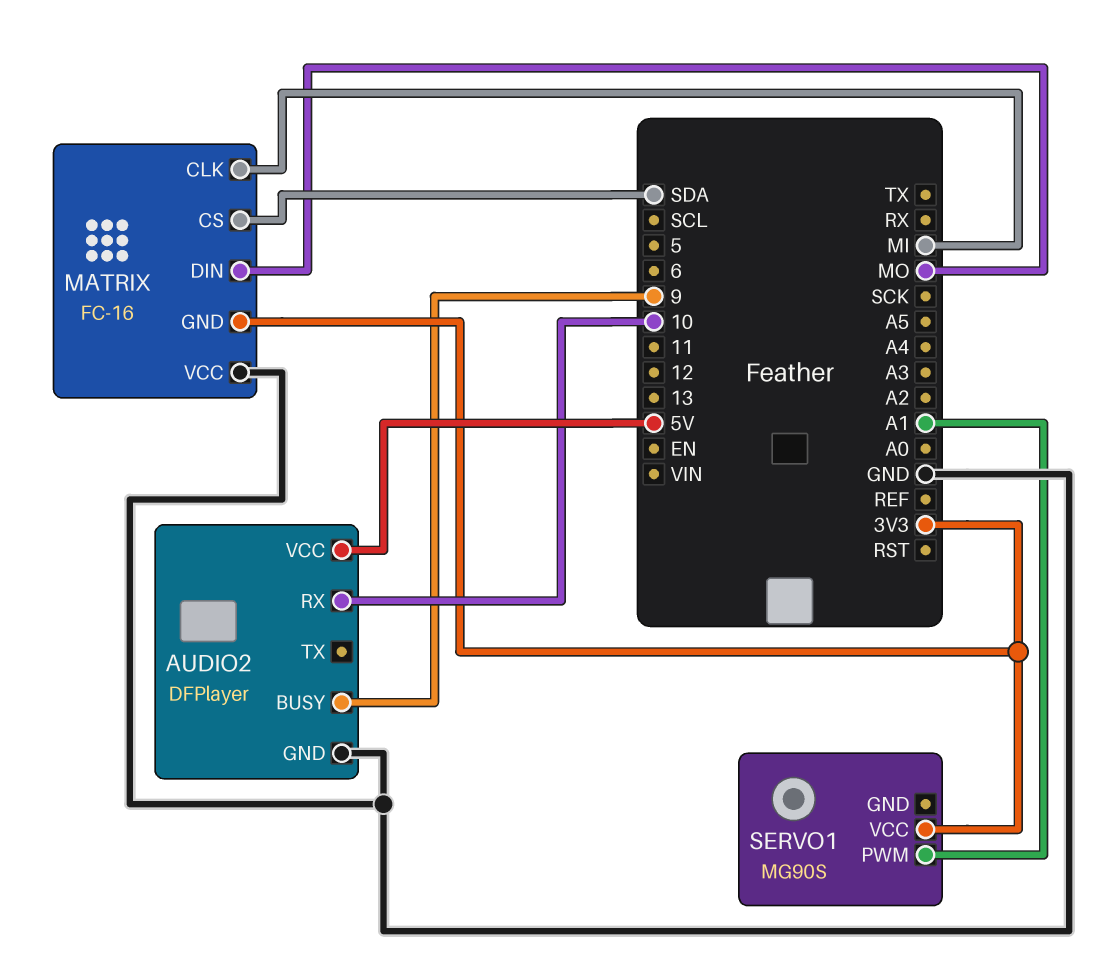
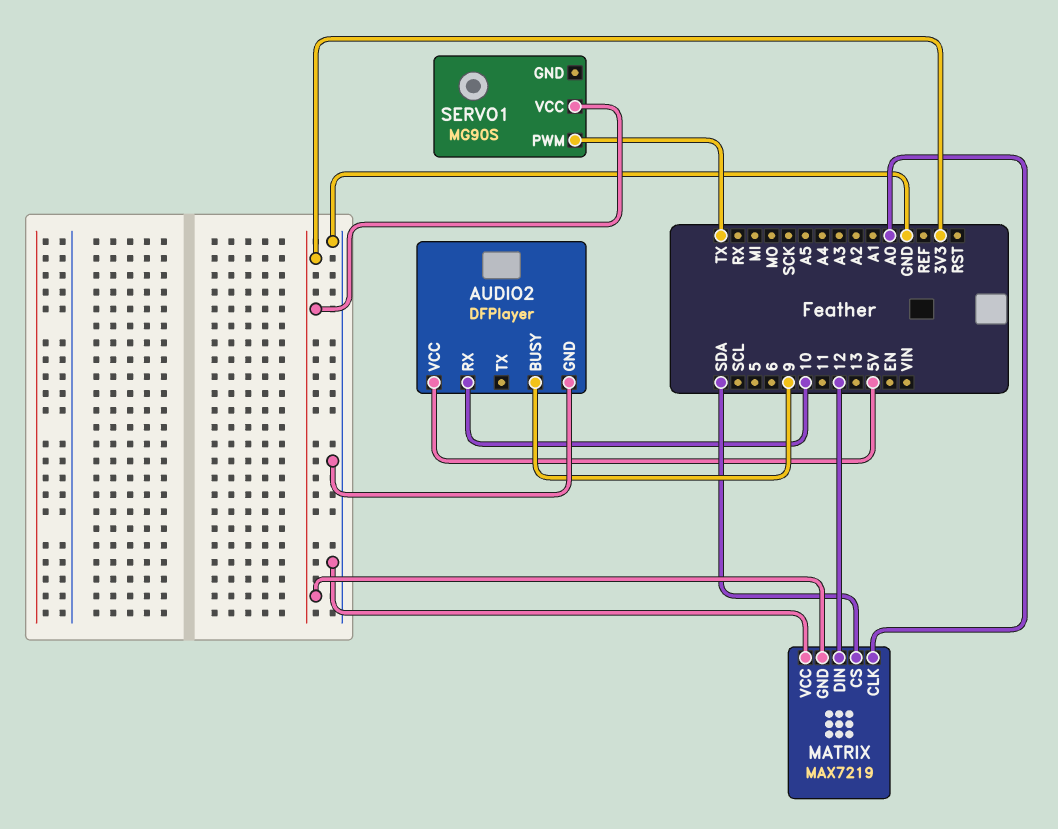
MATRIX: FC-16 -> MAX7219
MATRIX pin CLK: MI -> A0
MATRIX pin DIN: MO -> 12
SERVO1 pin PWM: A1 -> TX

